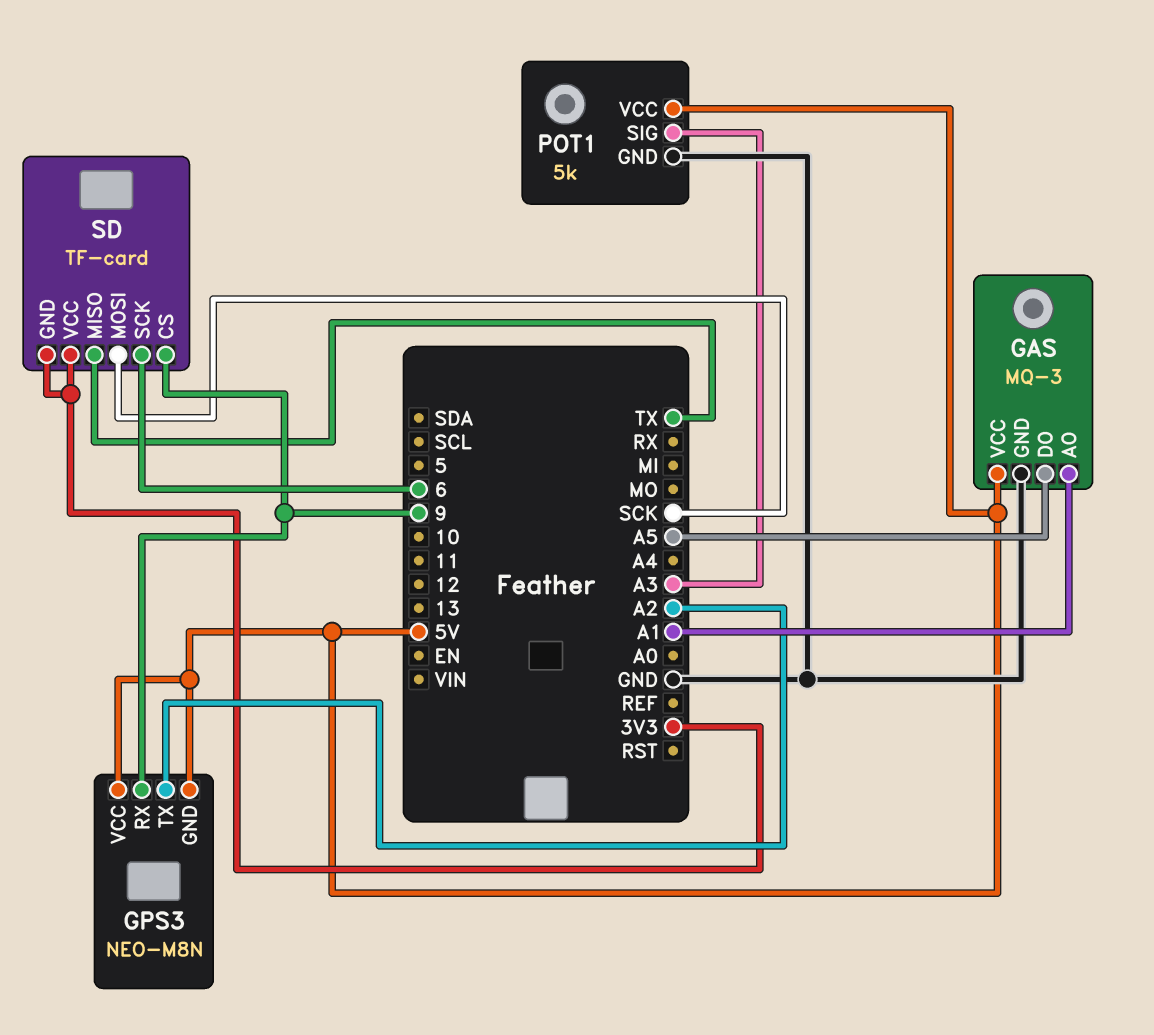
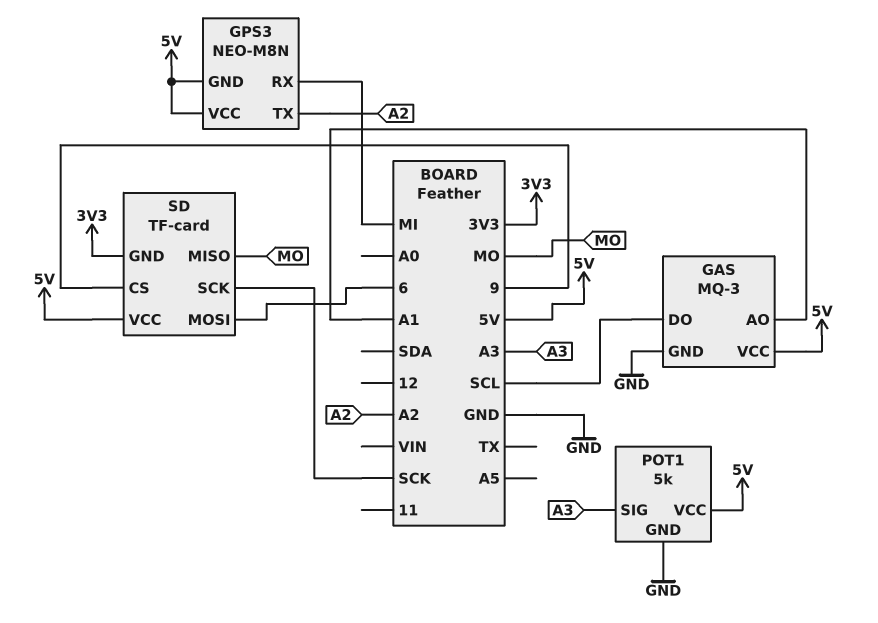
GAS pin DO: A5 -> SCL
GPS3 pin RX: 9 -> MI
SD pin MISO: TX -> MO
SD pin MOSI: SCK -> 6
SD pin SCK: 6 -> SCK
SD pin VCC: 3V3 -> 5V

